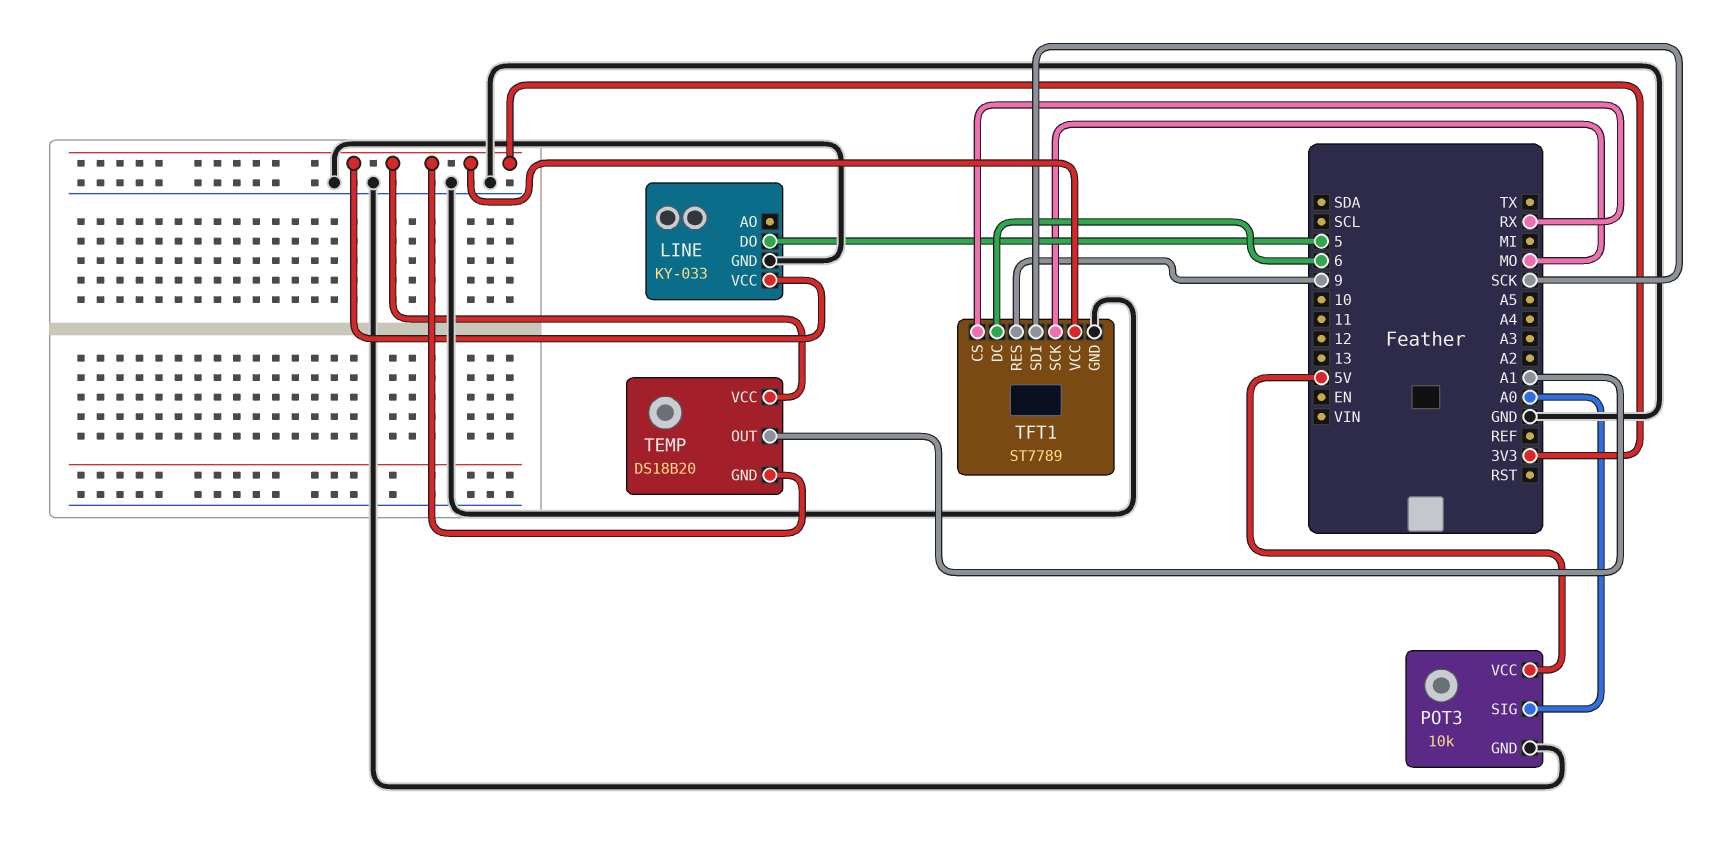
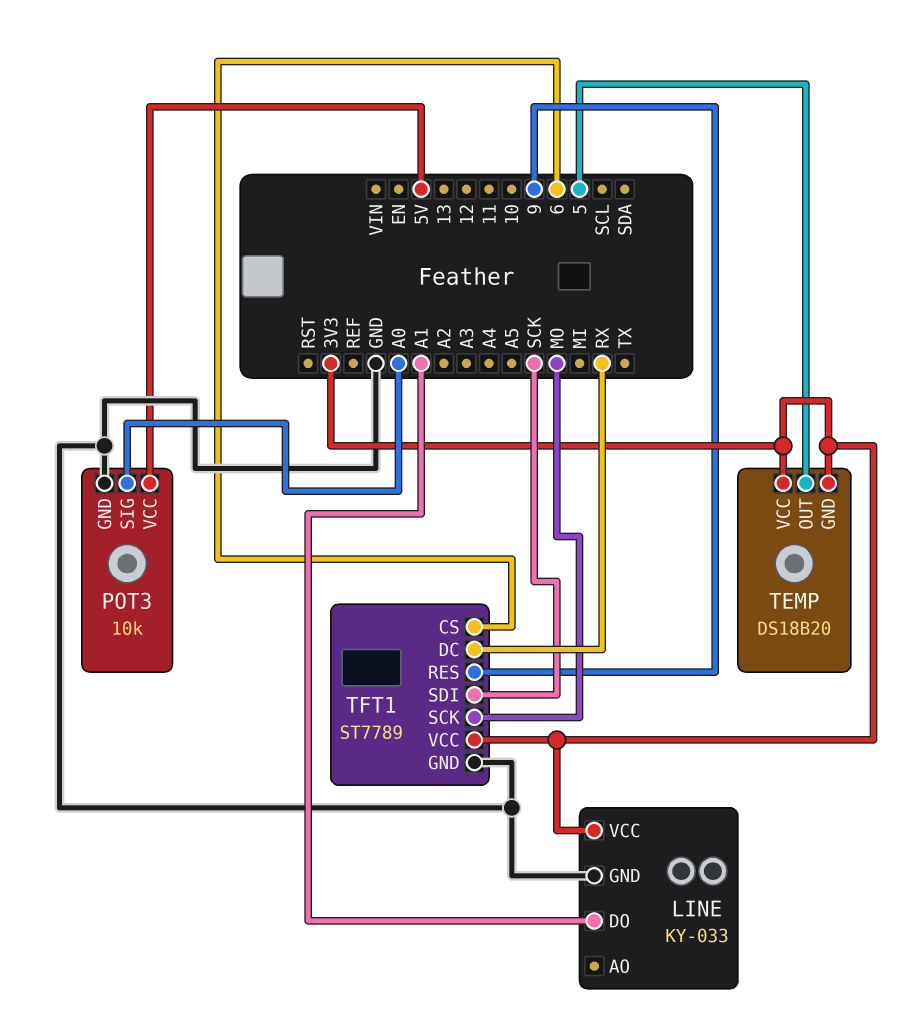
LINE pin DO: 5 -> A1
TEMP pin OUT: A1 -> 5
TFT1 pin CS: RX -> 6
TFT1 pin DC: 6 -> RX

